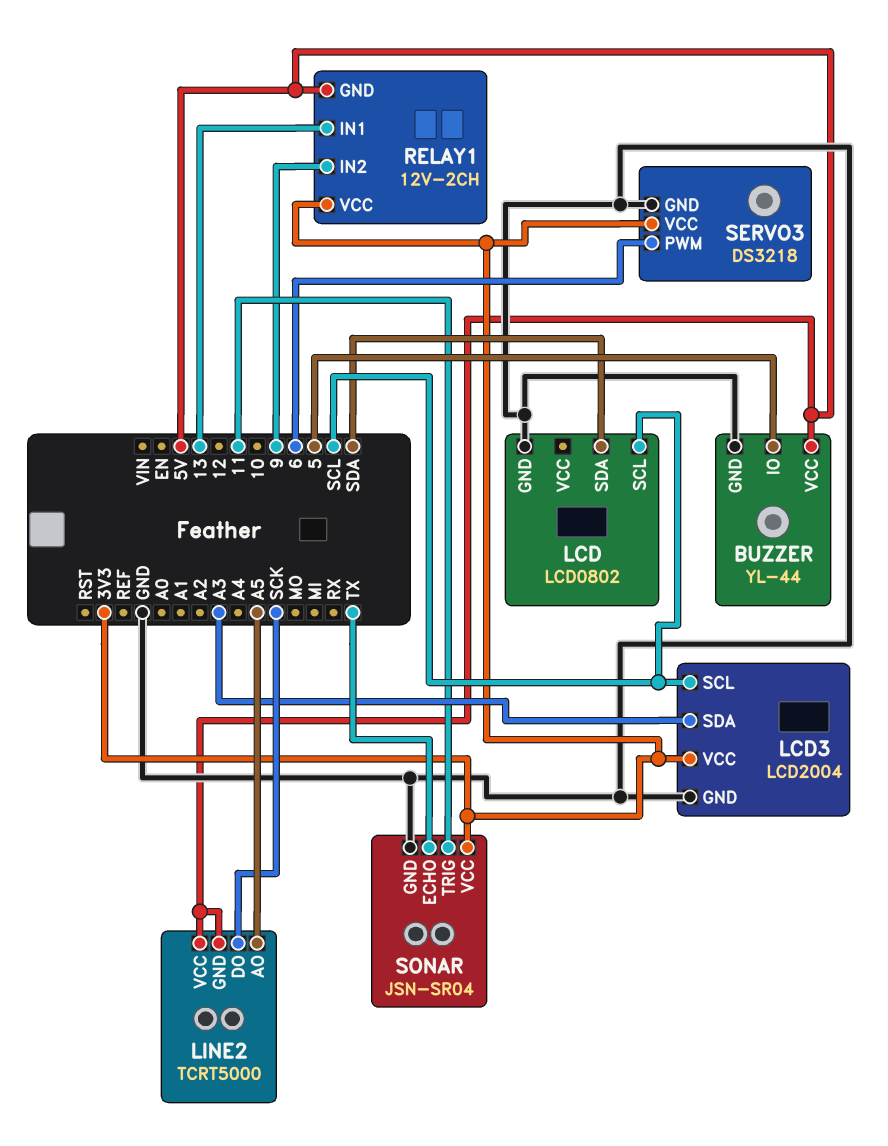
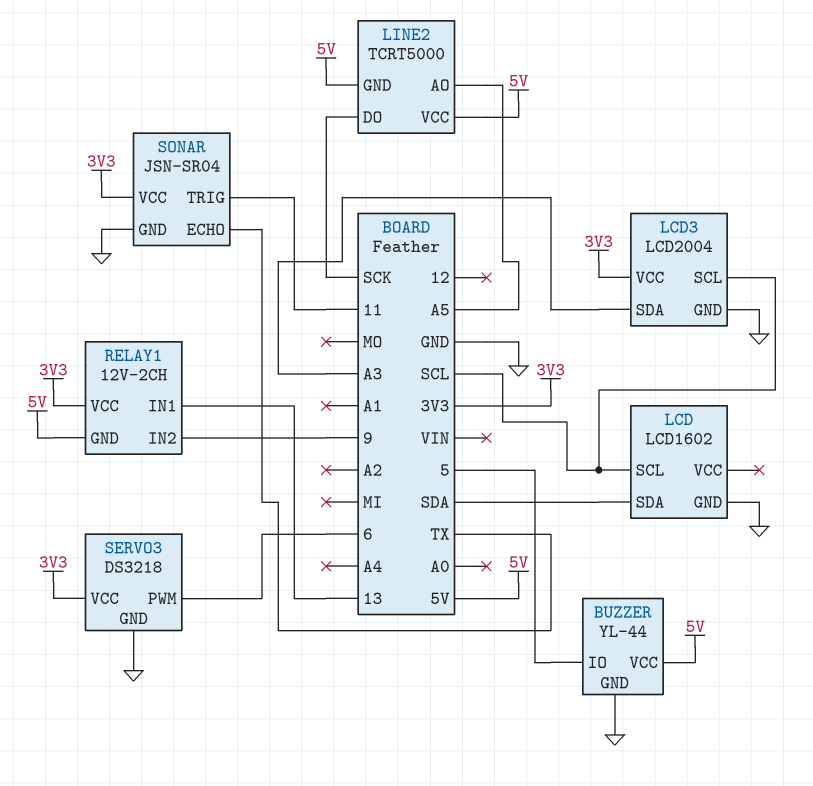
LCD: LCD0802 -> LCD1602

